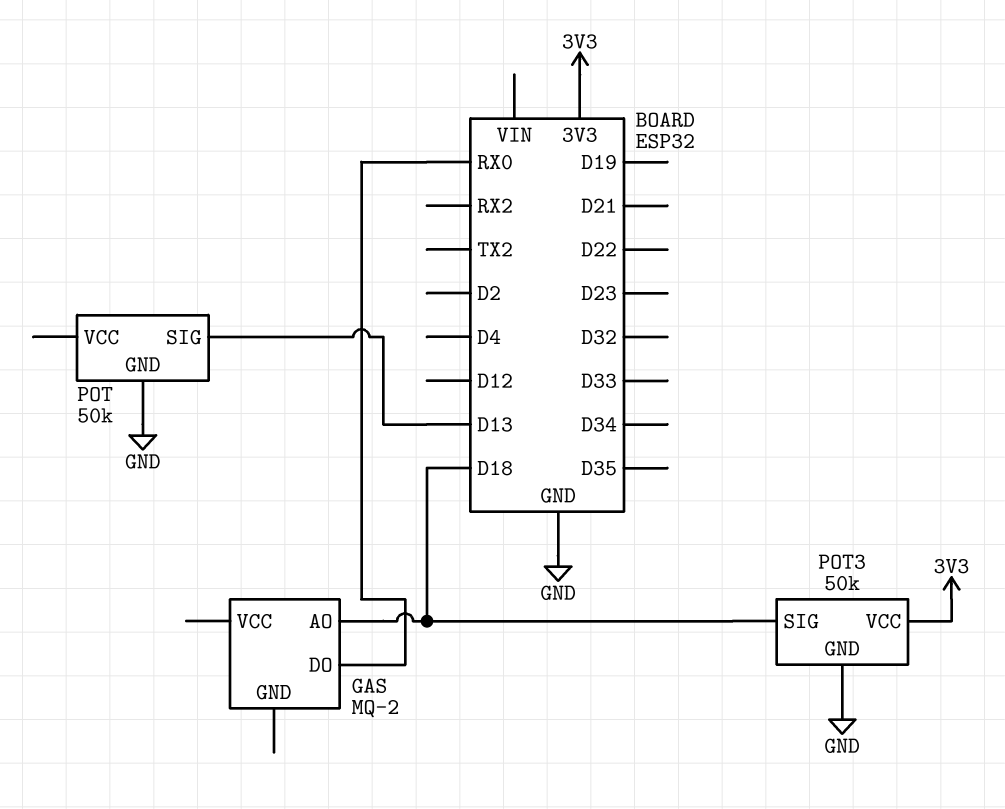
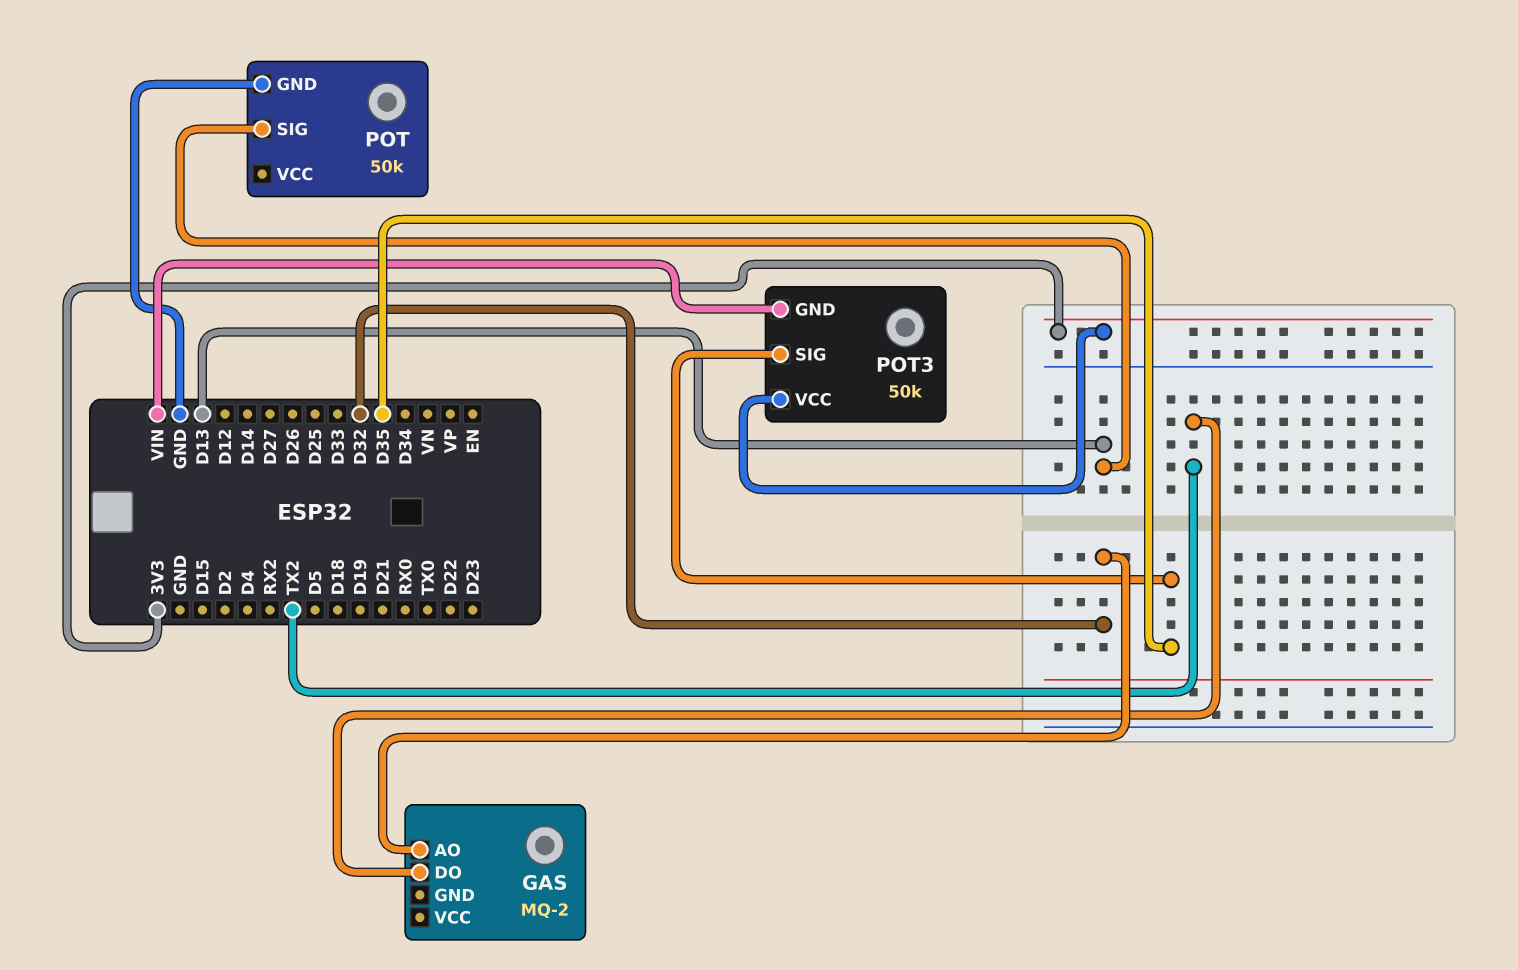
GAS pin AO: D18 -> D32
GAS pin DO: RX0 -> TX2
POT3 pin GND: GND -> VIN
POT3 pin SIG: D18 -> D35

